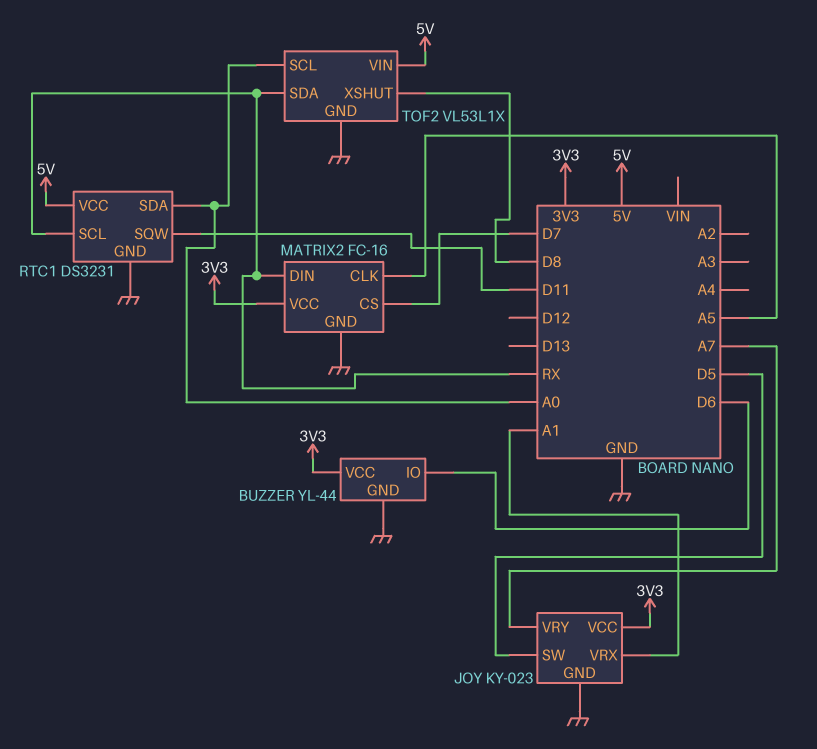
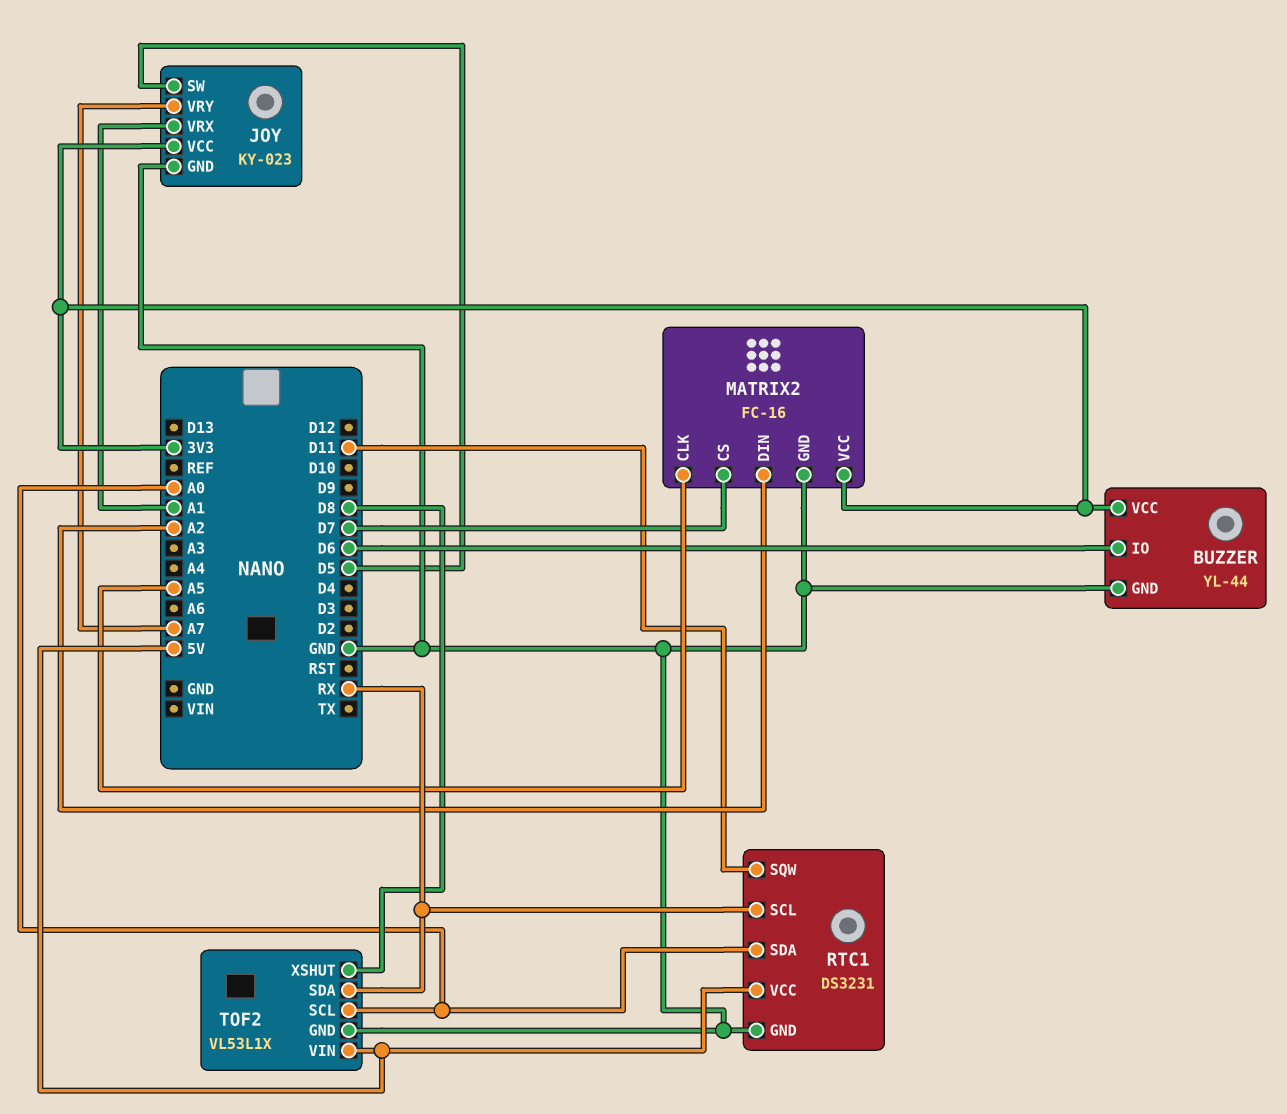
MATRIX2 pin DIN: RX -> A2

